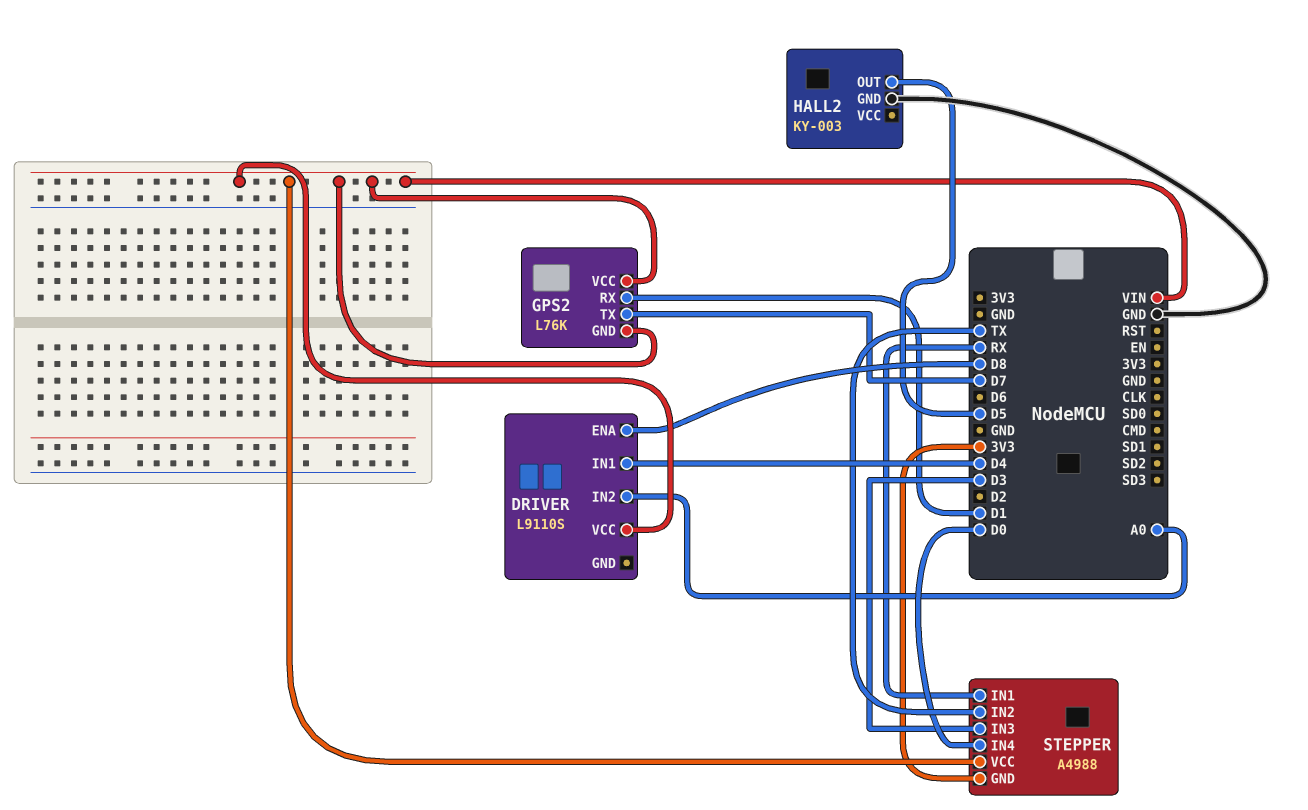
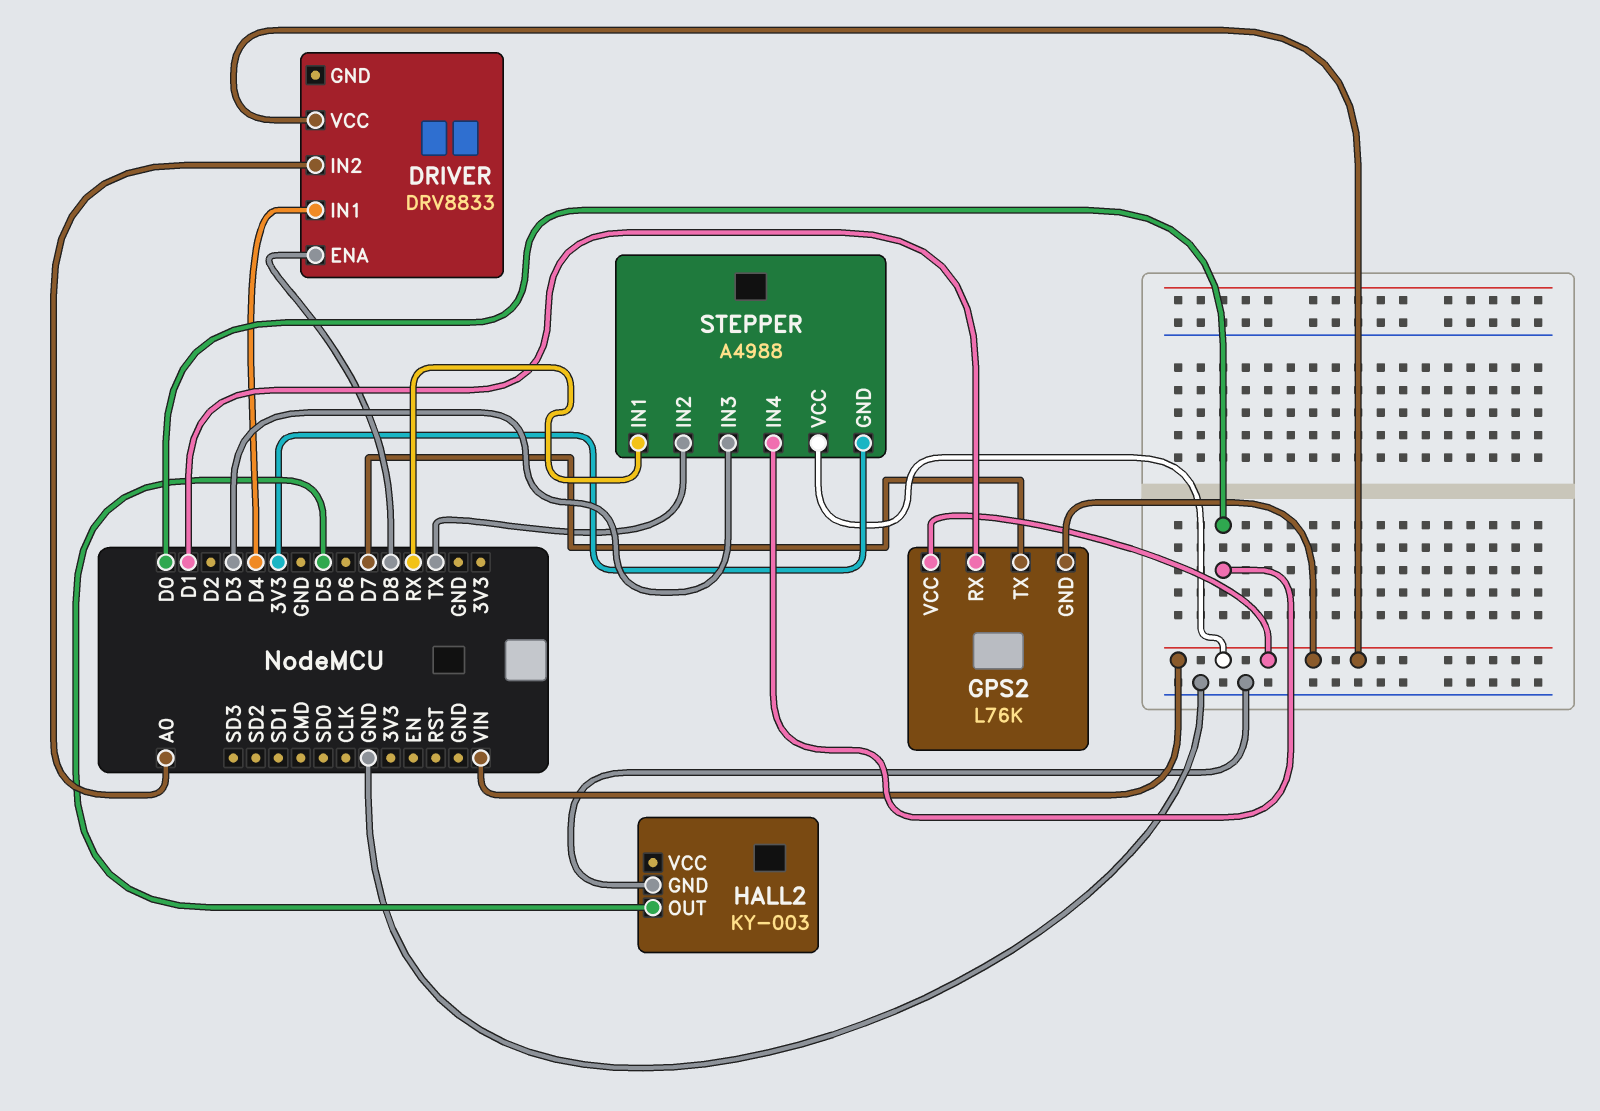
DRIVER: L9110S -> DRV8833

